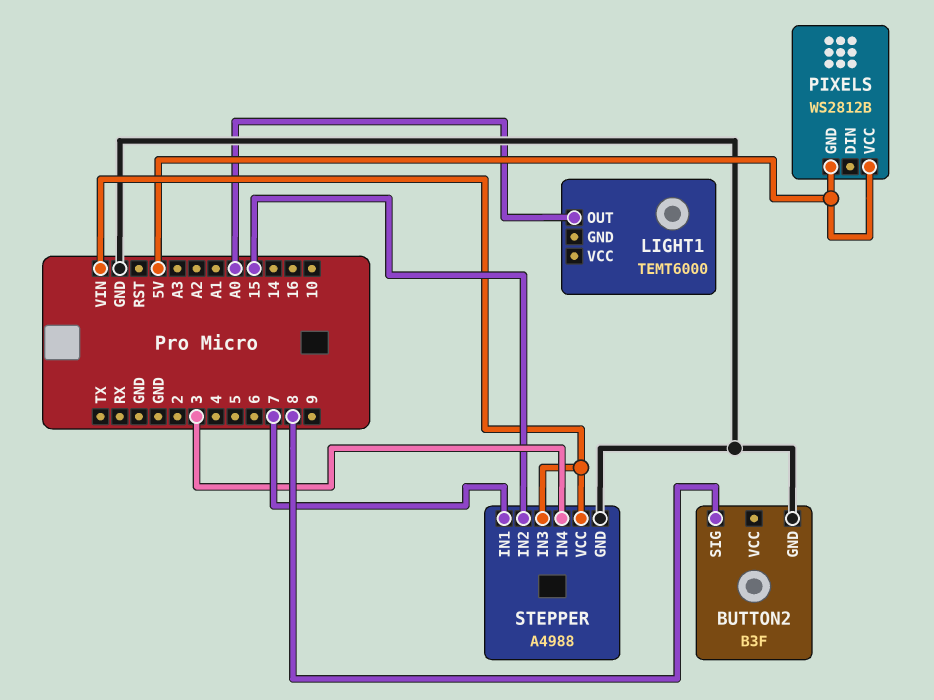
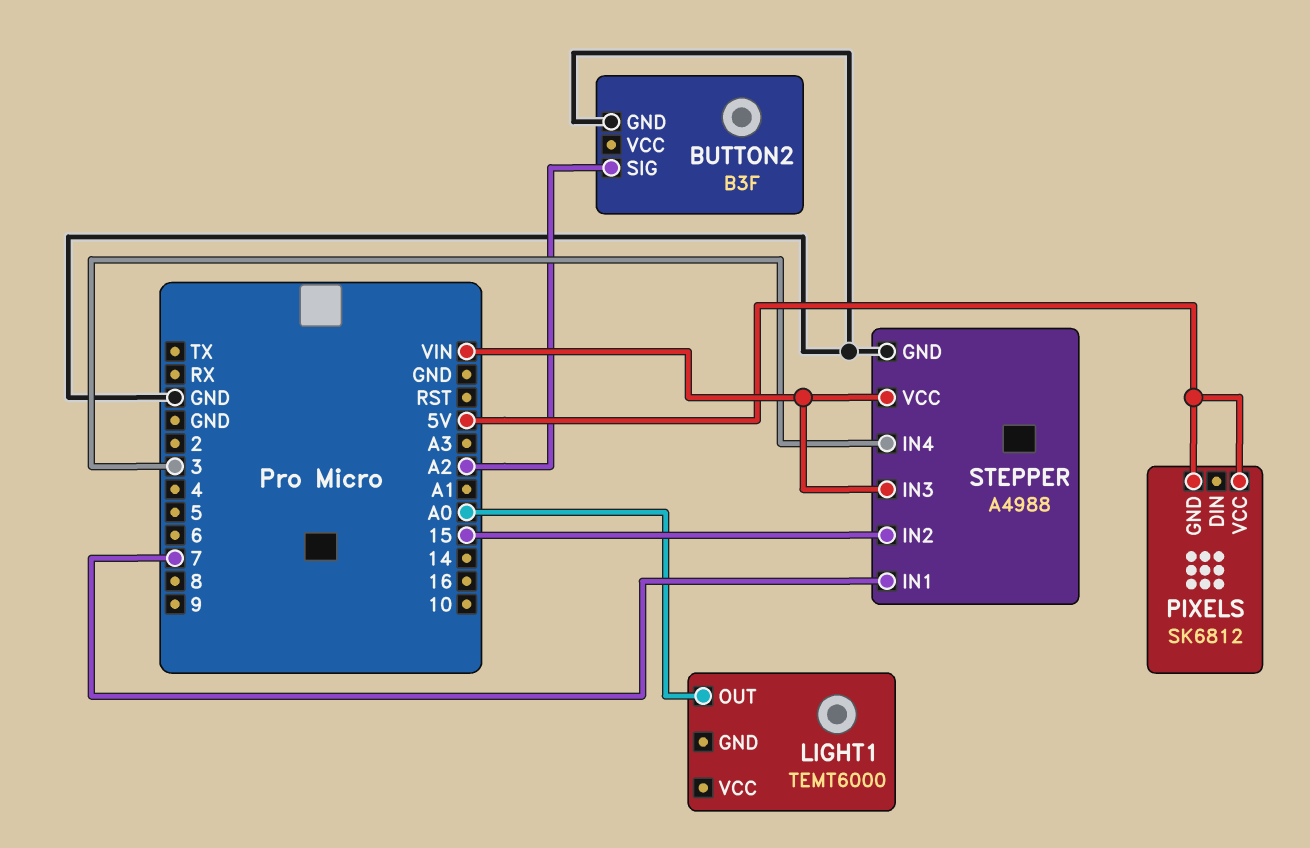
BUTTON2 pin SIG: 8 -> A2
PIXELS: WS2812B -> SK6812

